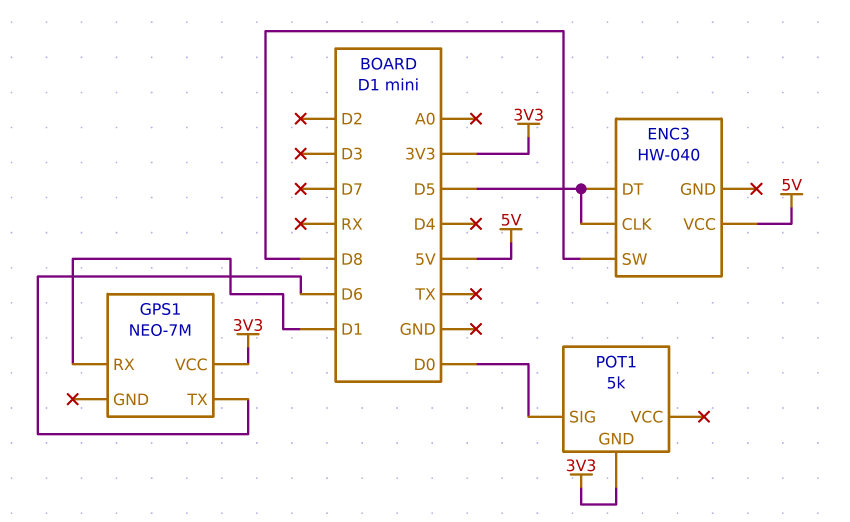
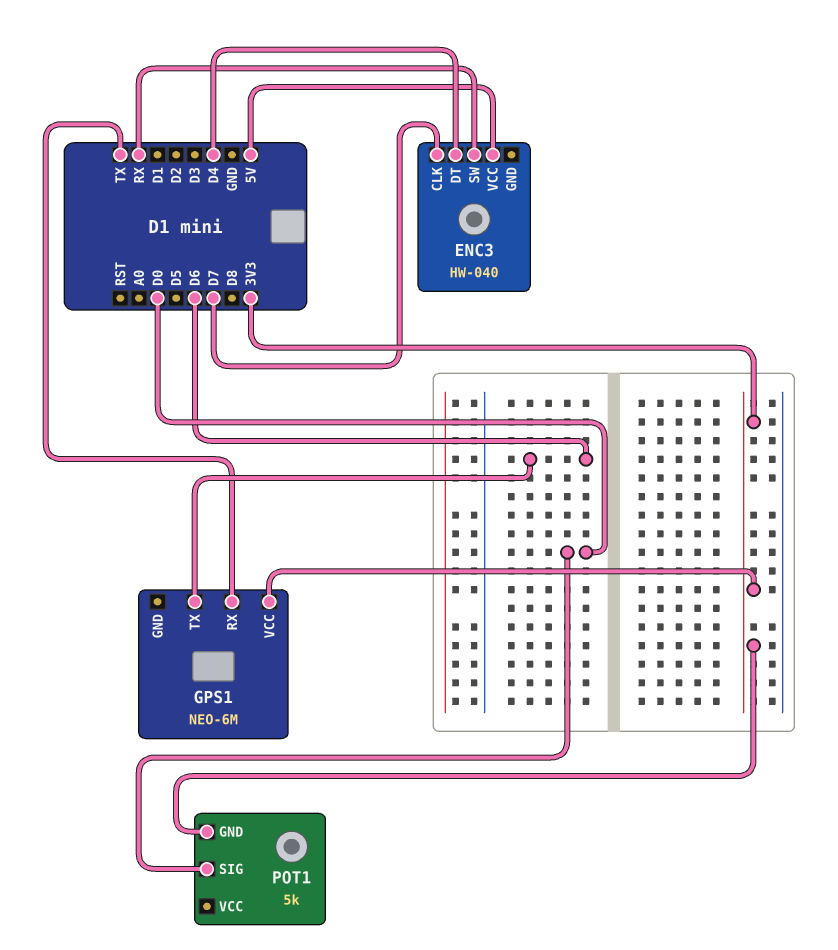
ENC3 pin CLK: D5 -> D7
ENC3 pin DT: D5 -> D4
ENC3 pin SW: D8 -> RX
GPS1: NEO-7M -> NEO-6M
GPS1 pin RX: D1 -> TX

